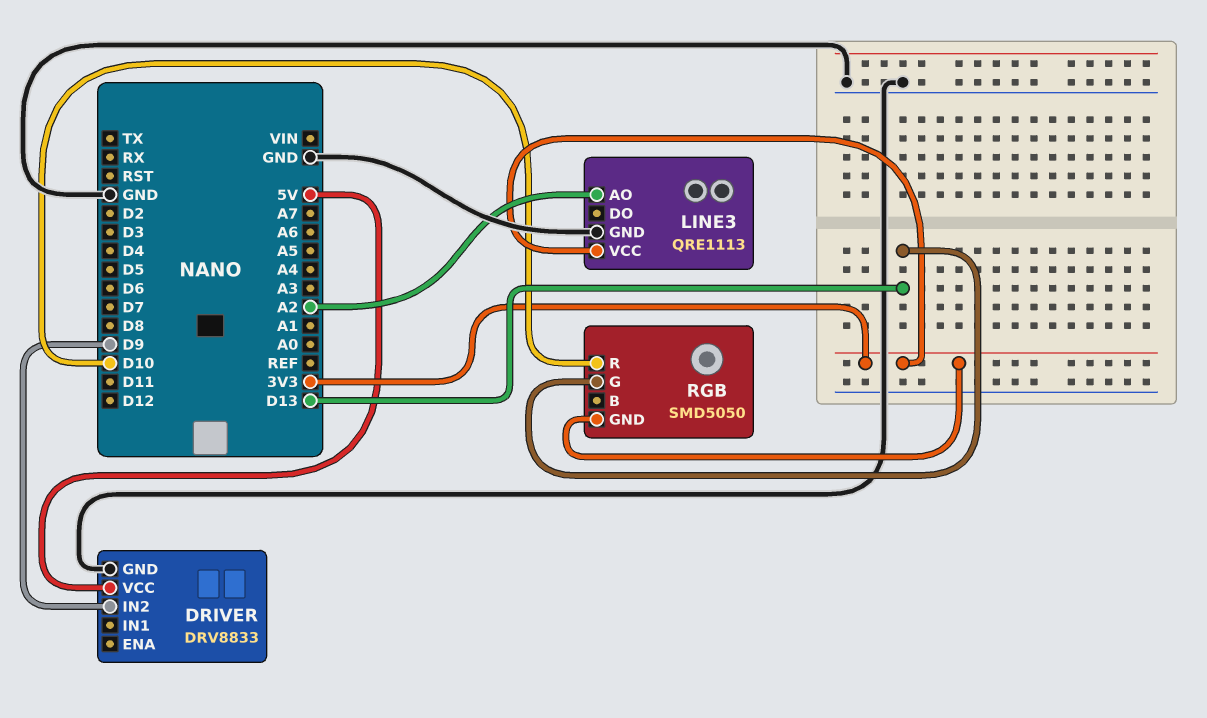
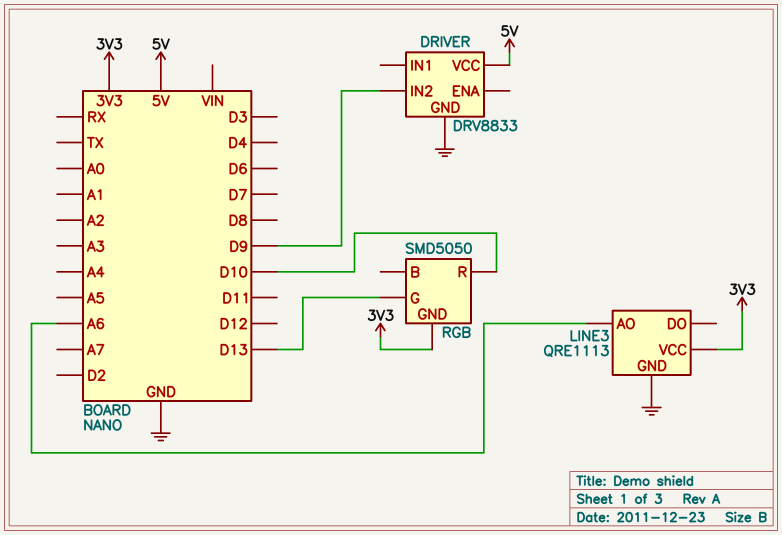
LINE3 pin AO: A2 -> A6

